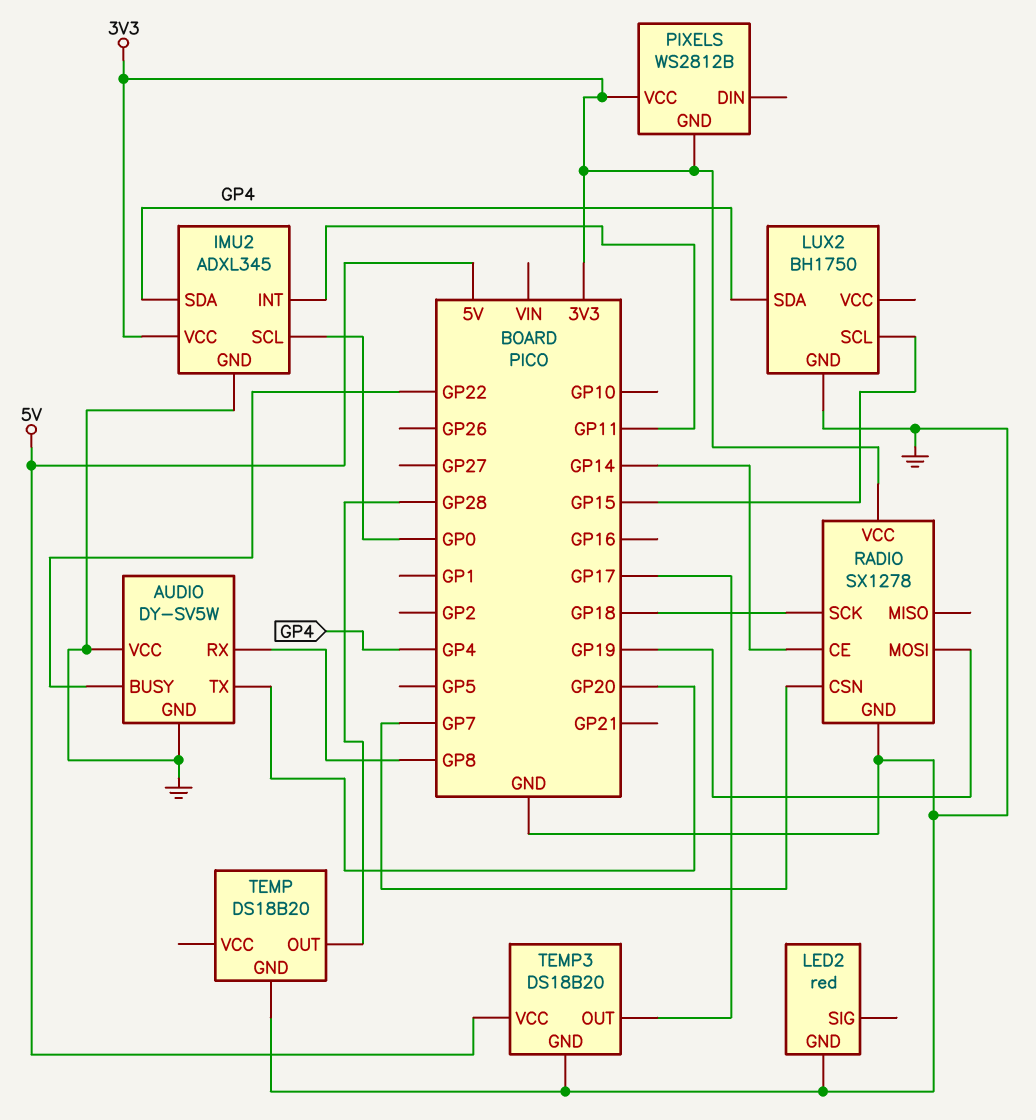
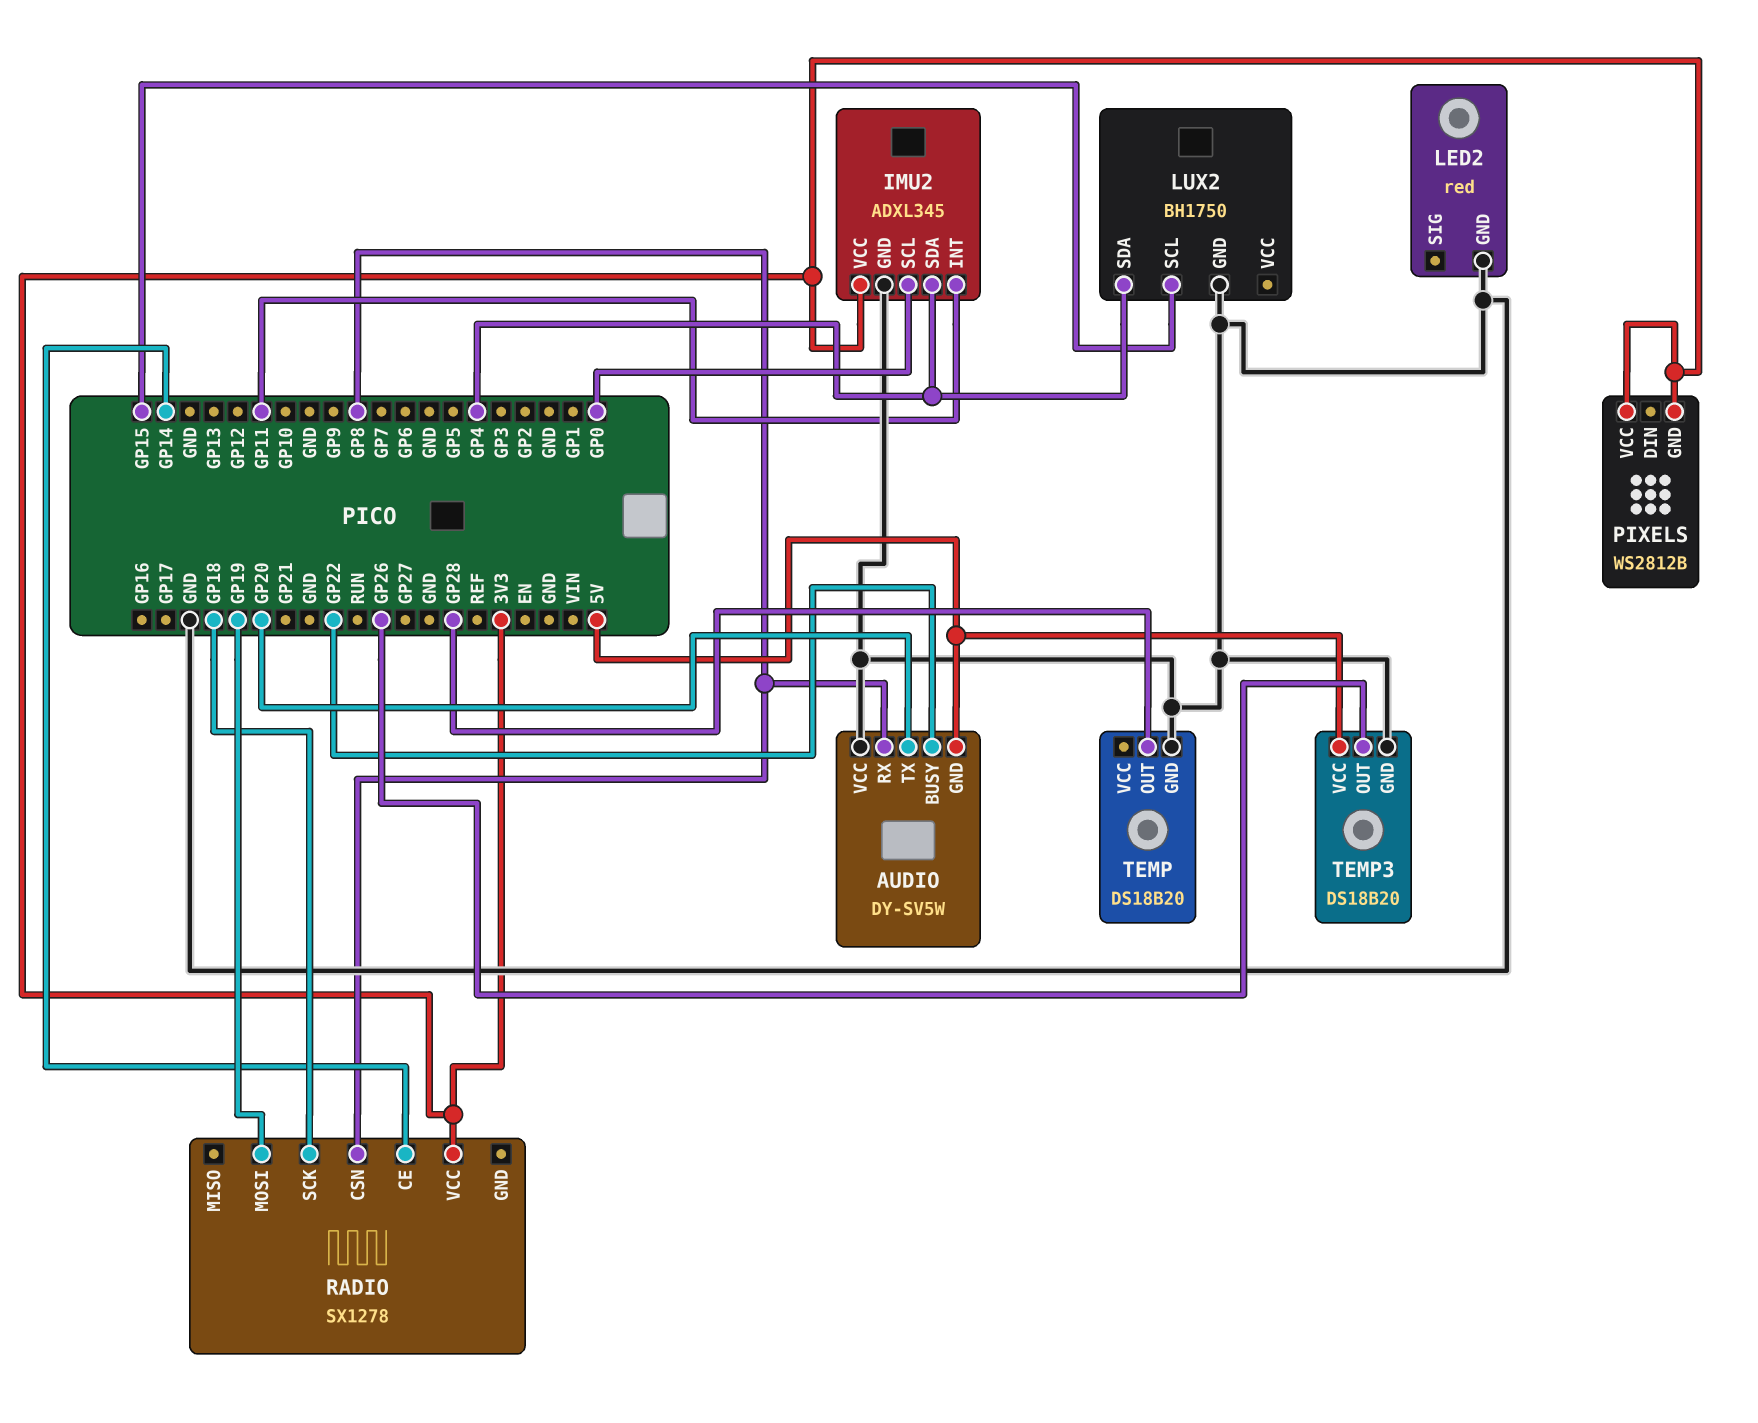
AUDIO pin GND: GND -> 5V
RADIO pin CSN: GP7 -> GP8
RADIO pin GND: GND -> none
TEMP3 pin OUT: GP17 -> GP26

